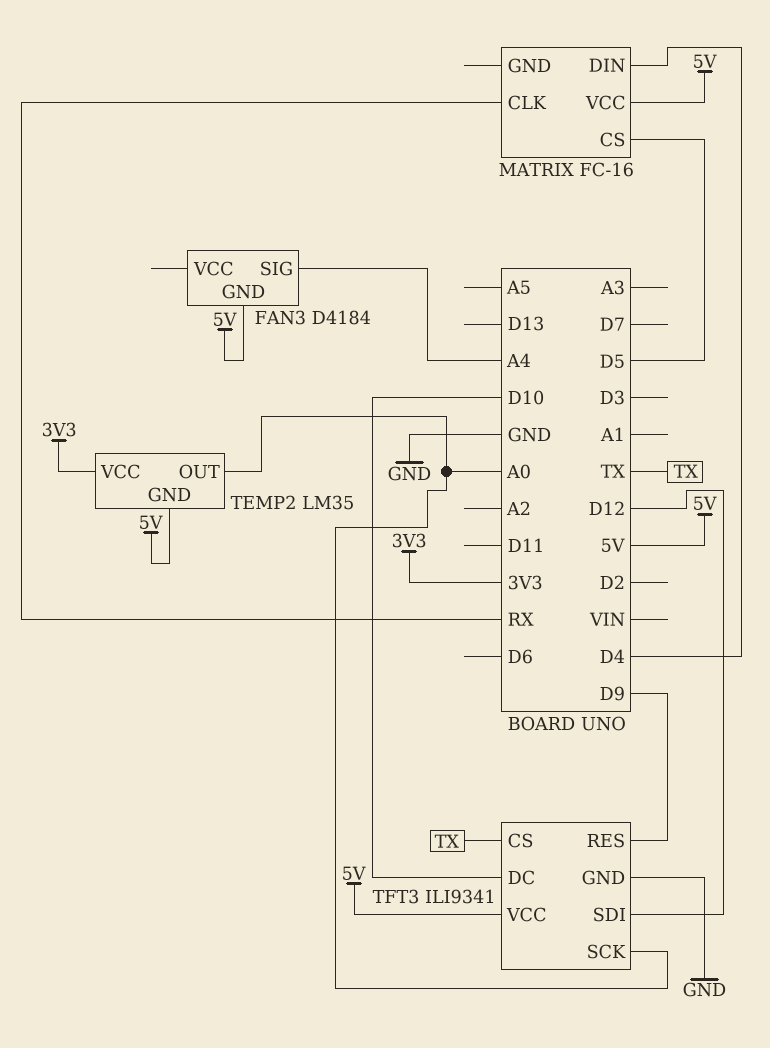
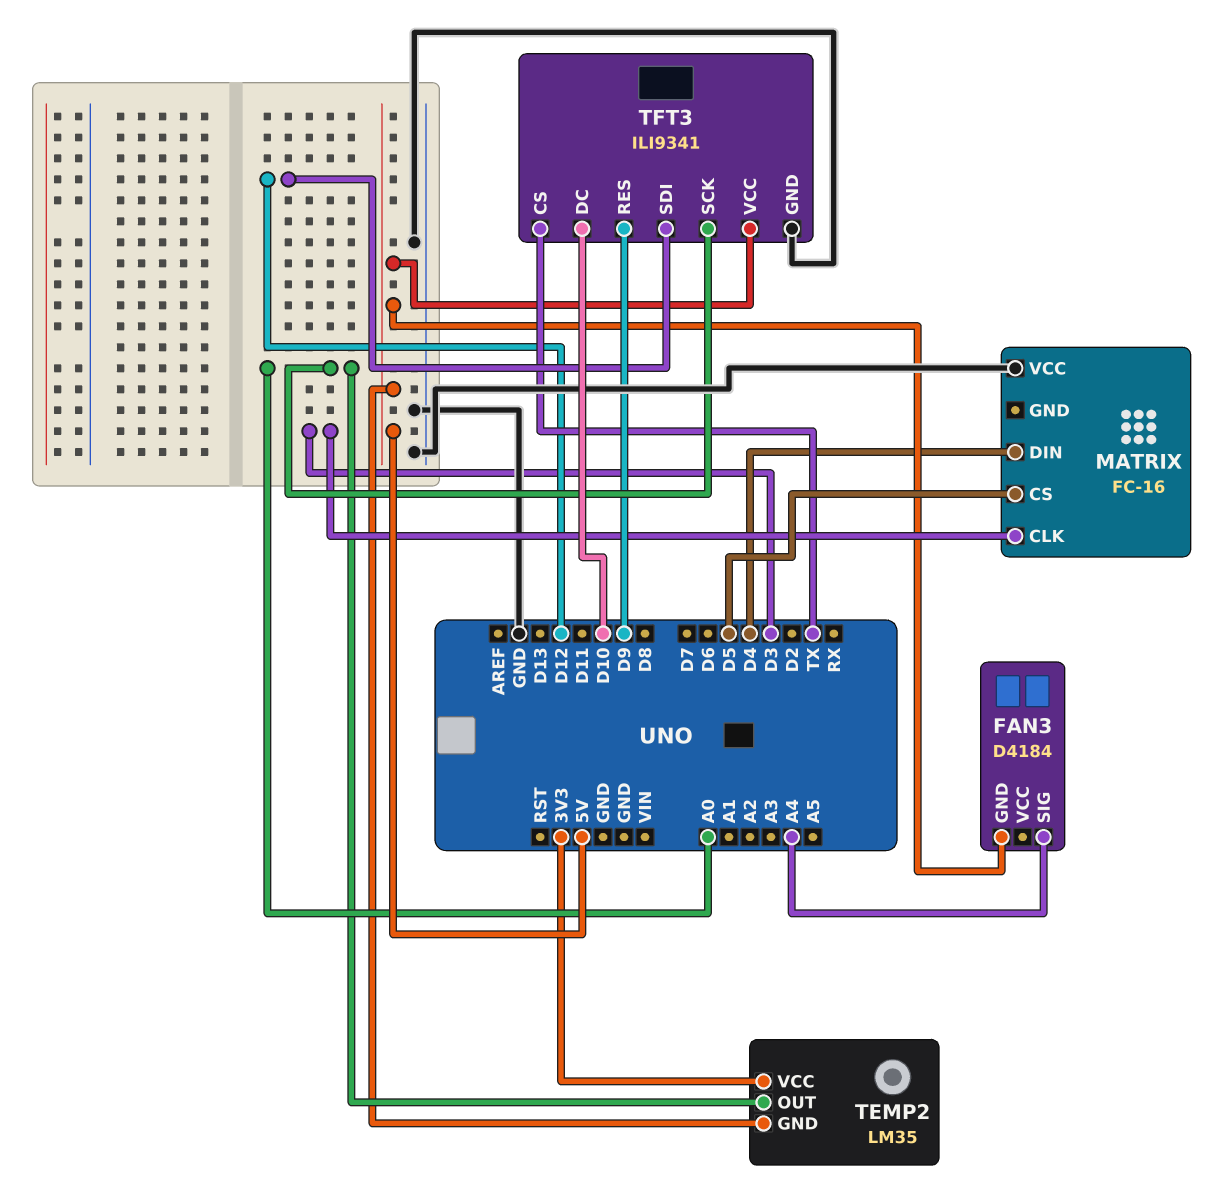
MATRIX pin CLK: RX -> D3
MATRIX pin VCC: 5V -> GND

